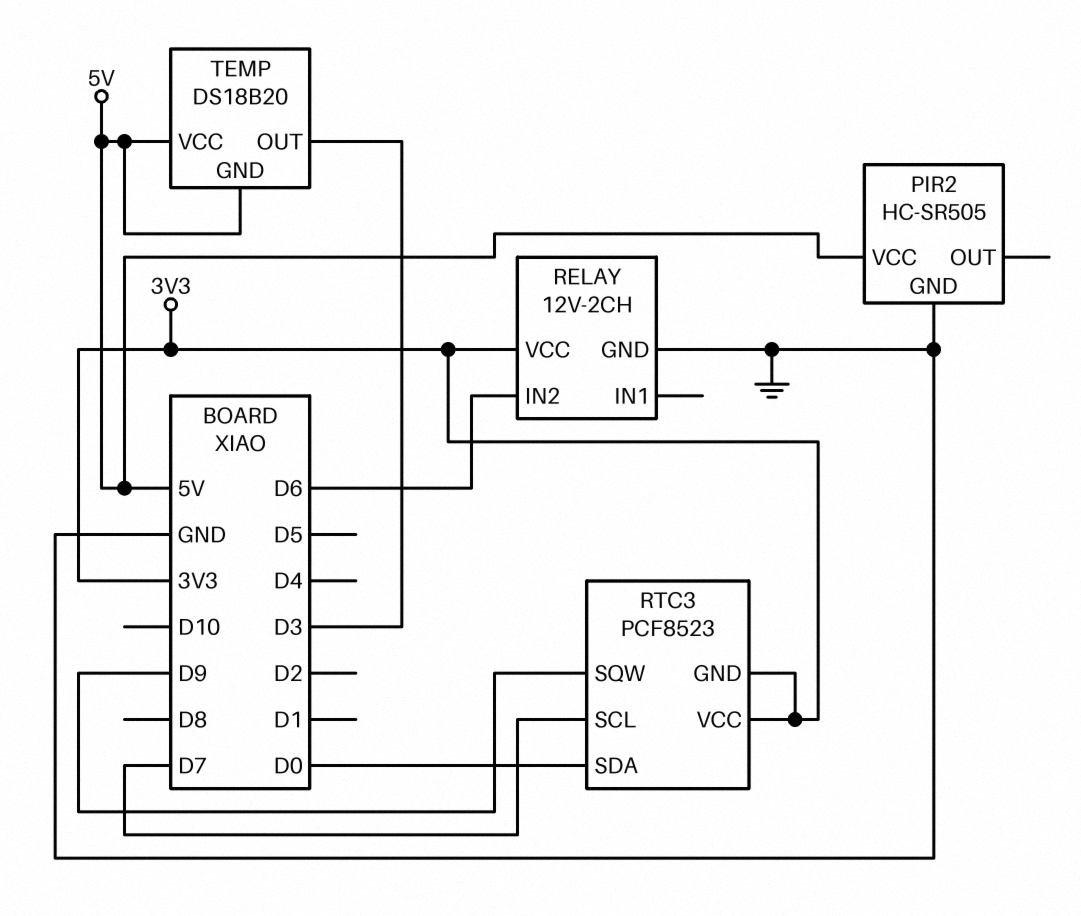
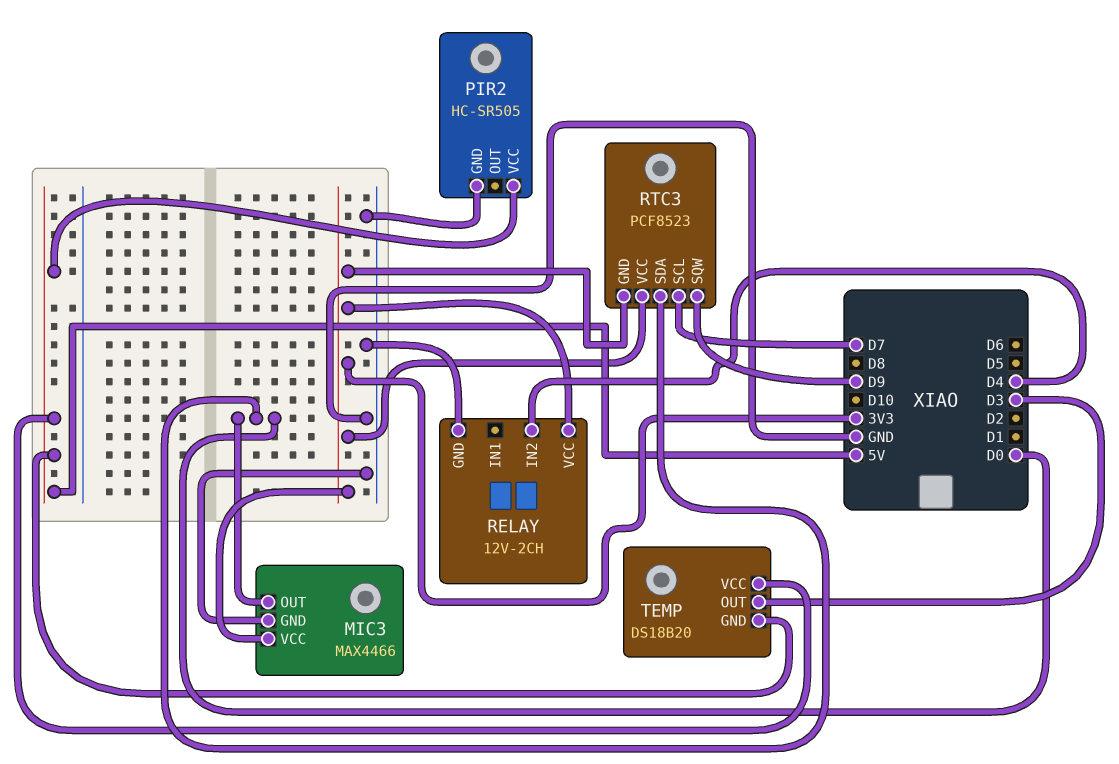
MIC3: none -> MAX4466
MIC3 pin GND: none -> GND
MIC3 pin OUT: none -> D0
MIC3 pin VCC: none -> 3V3
RELAY pin IN2: D6 -> D4

